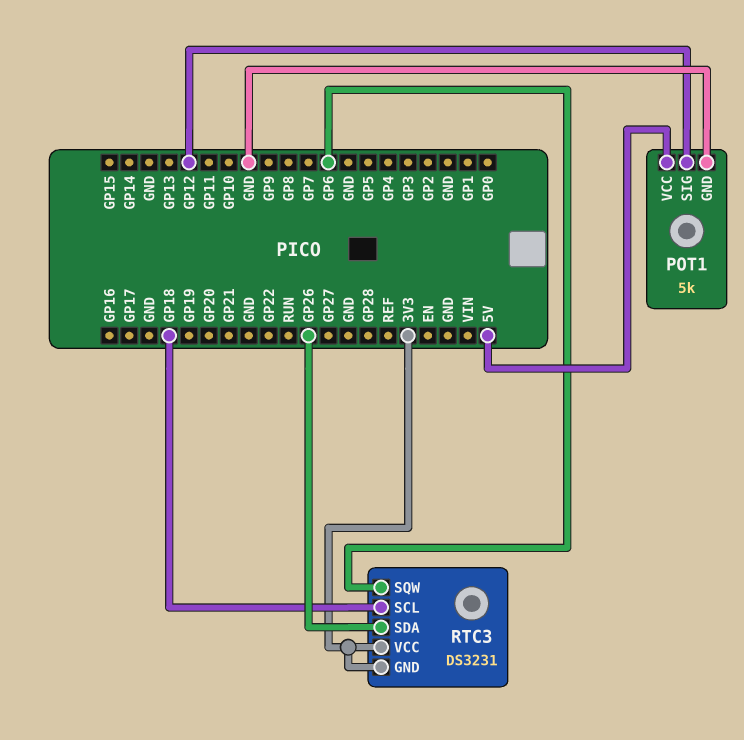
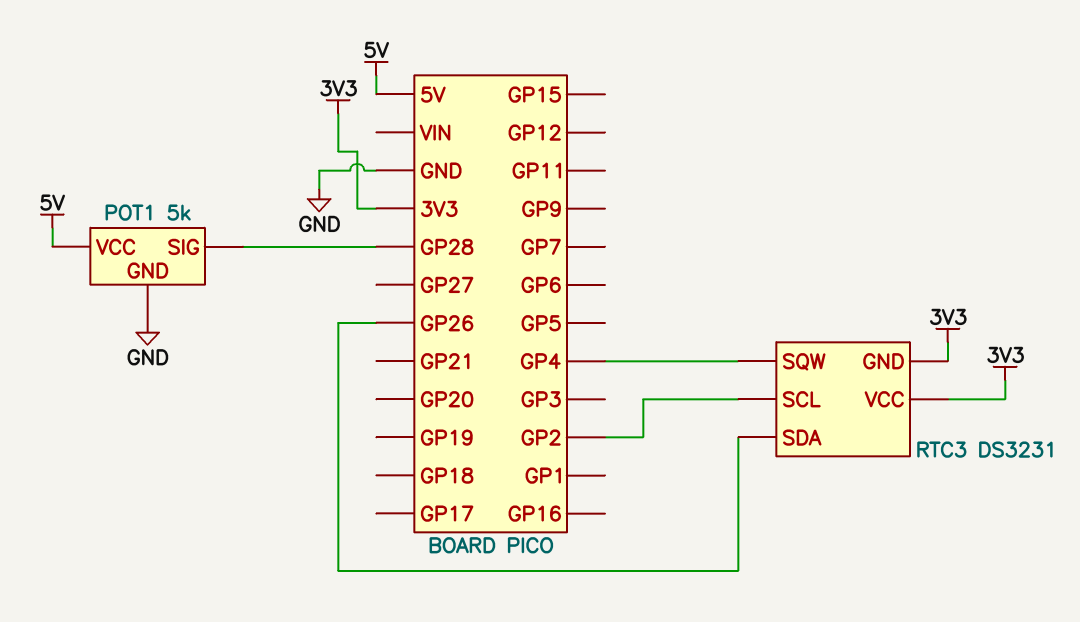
POT1 pin SIG: GP12 -> GP28
RTC3 pin SCL: GP18 -> GP2
RTC3 pin SQW: GP6 -> GP4

